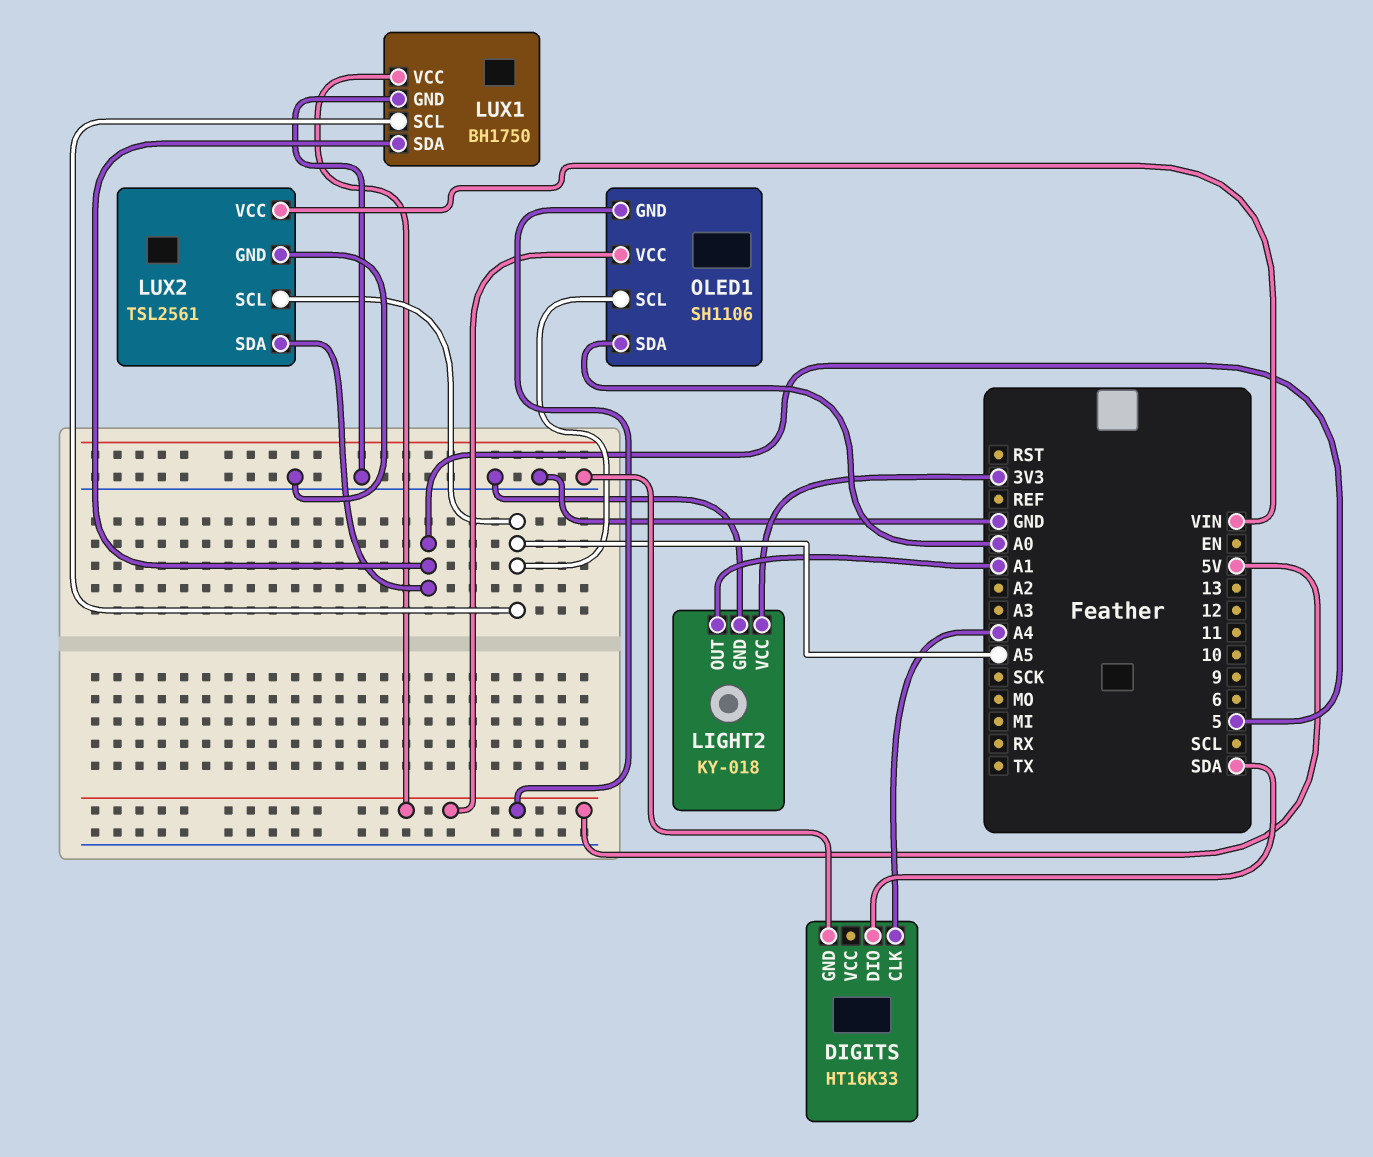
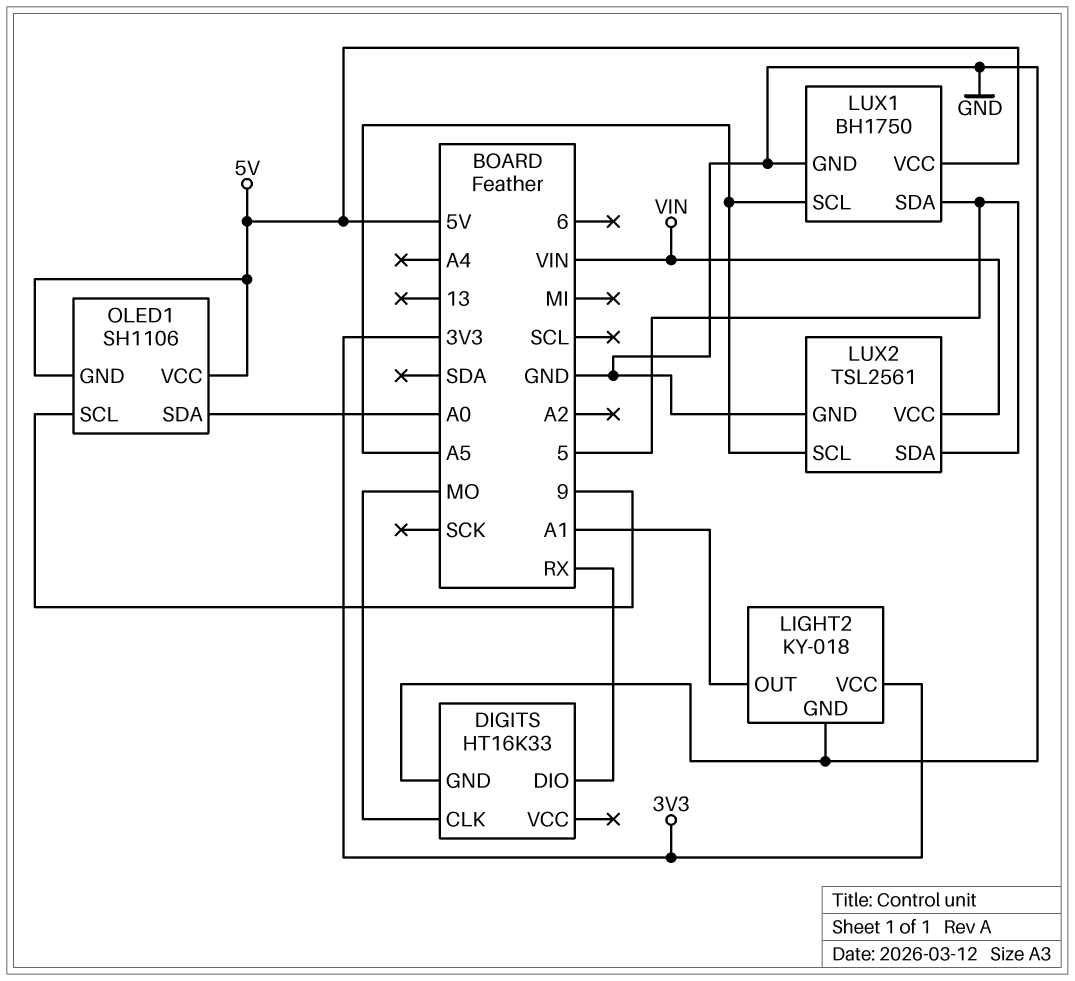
DIGITS pin CLK: A4 -> MO
DIGITS pin DIO: SDA -> RX
OLED1 pin SCL: A5 -> 9

